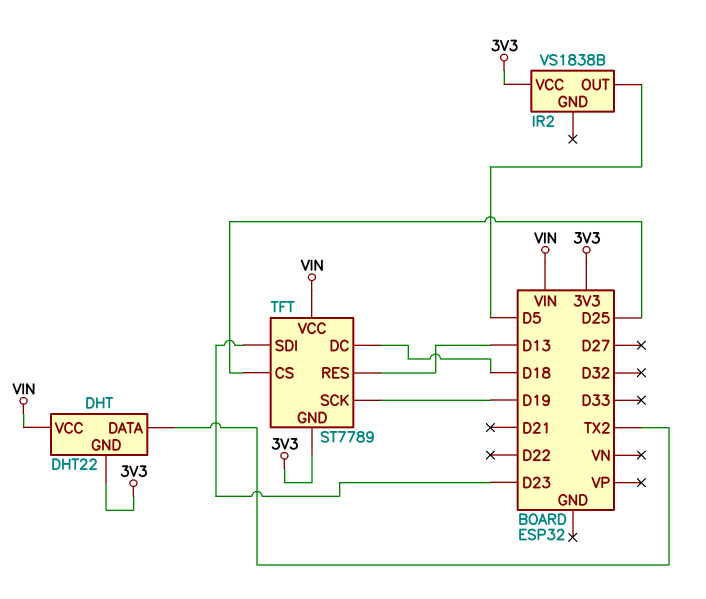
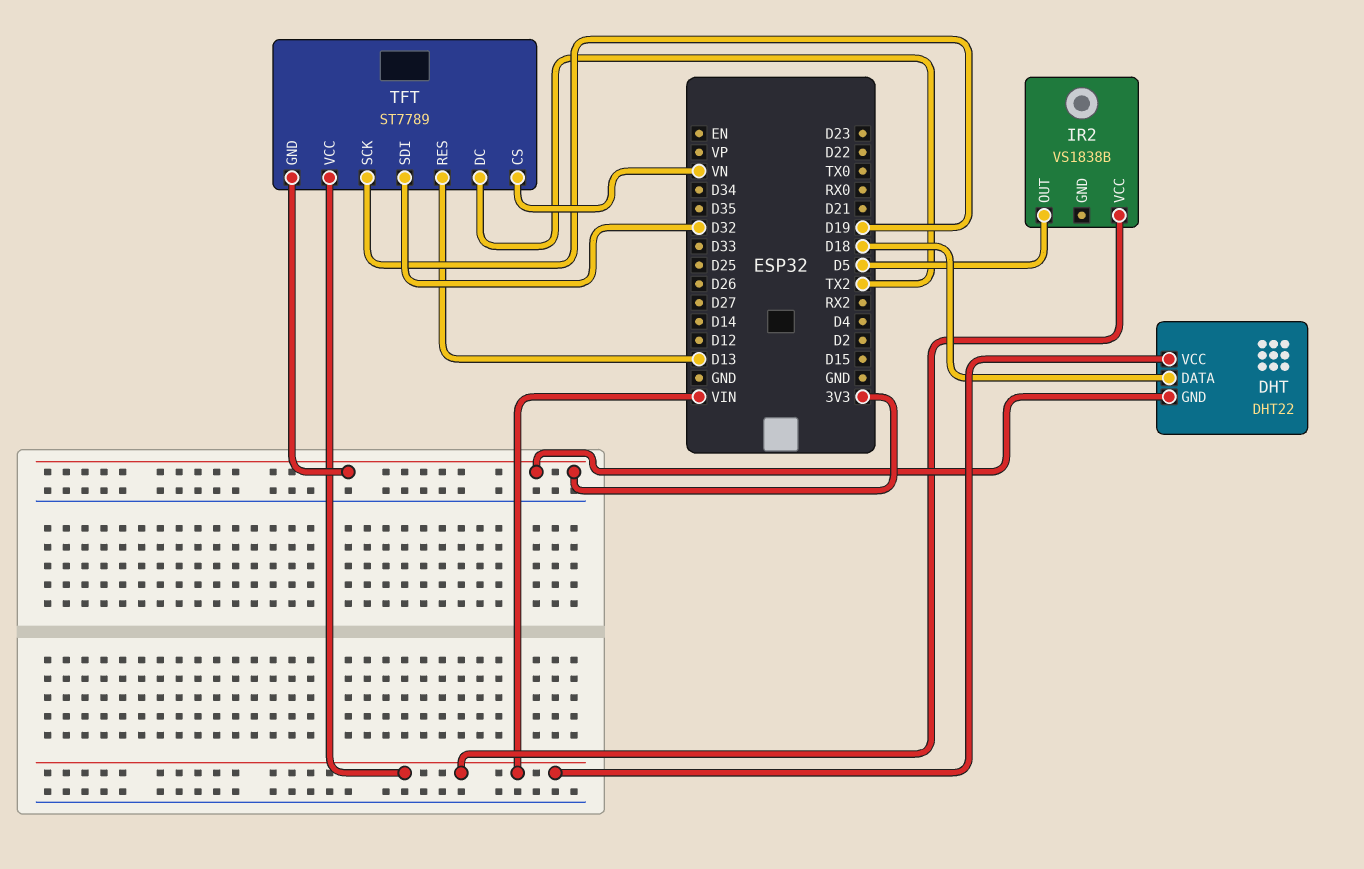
DHT pin DATA: TX2 -> D18
IR2 pin VCC: 3V3 -> VIN
TFT pin CS: D25 -> VN
TFT pin DC: D18 -> TX2
TFT pin SDI: D23 -> D32

